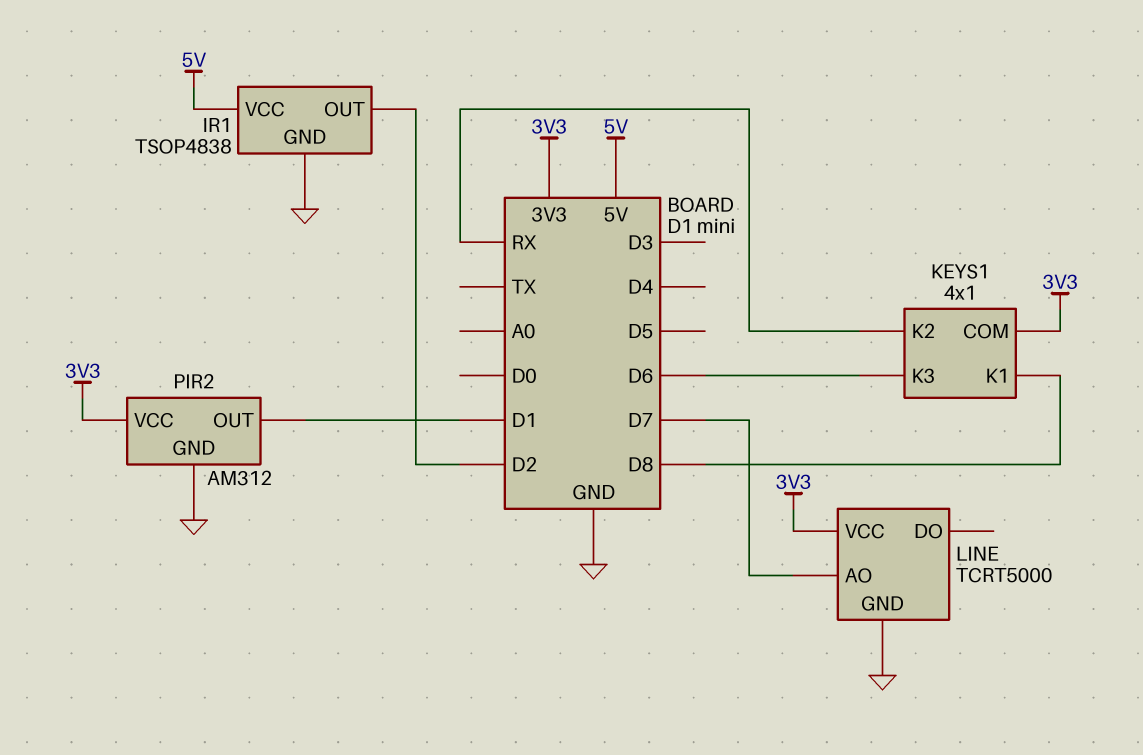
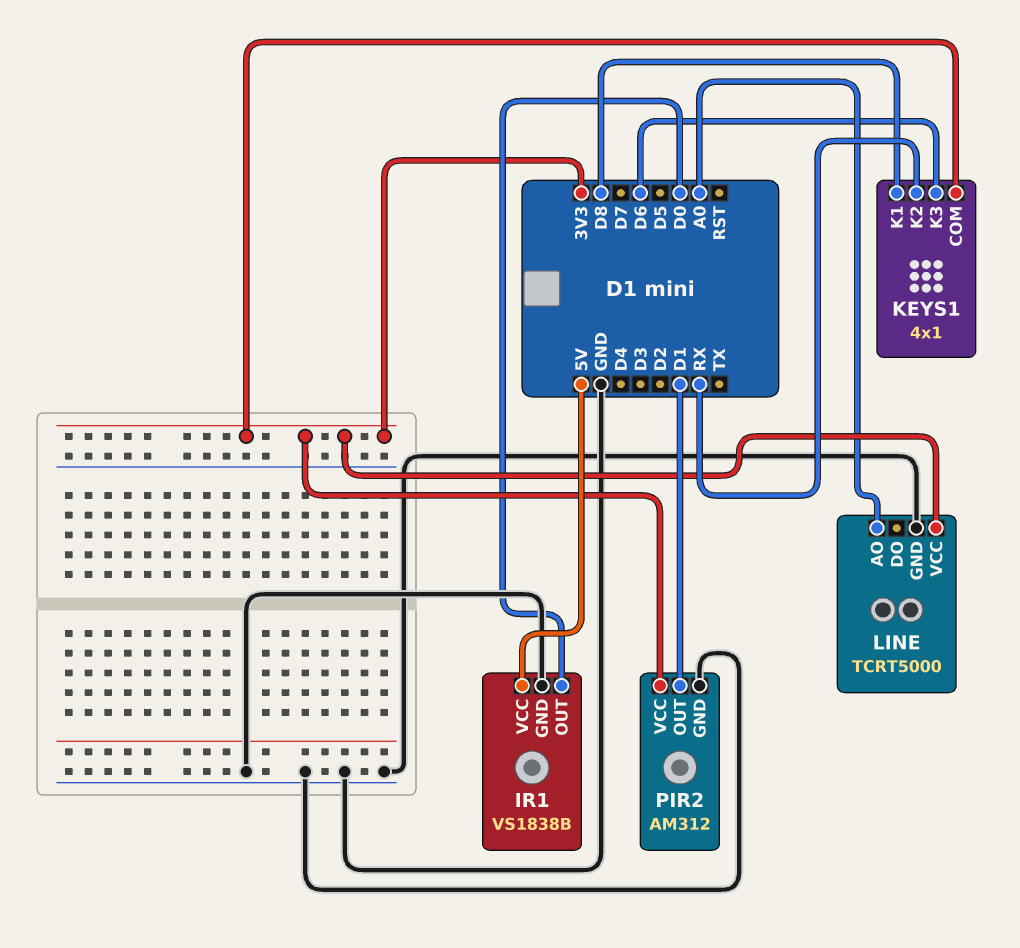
IR1: TSOP4838 -> VS1838B
IR1 pin OUT: D2 -> D0
LINE pin AO: D7 -> A0

